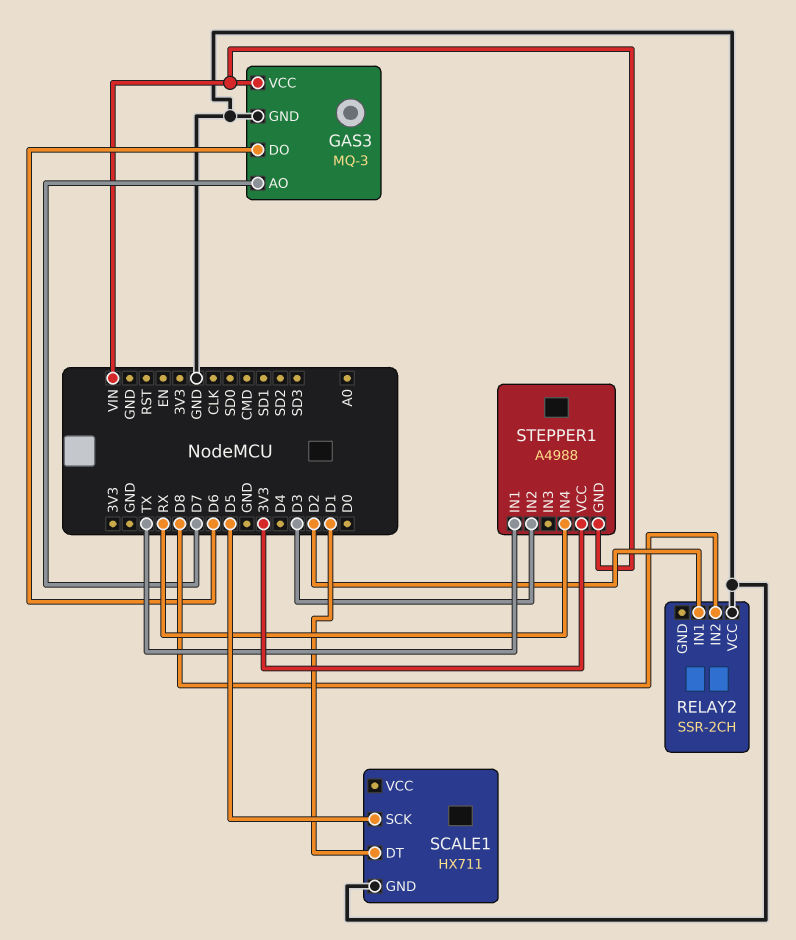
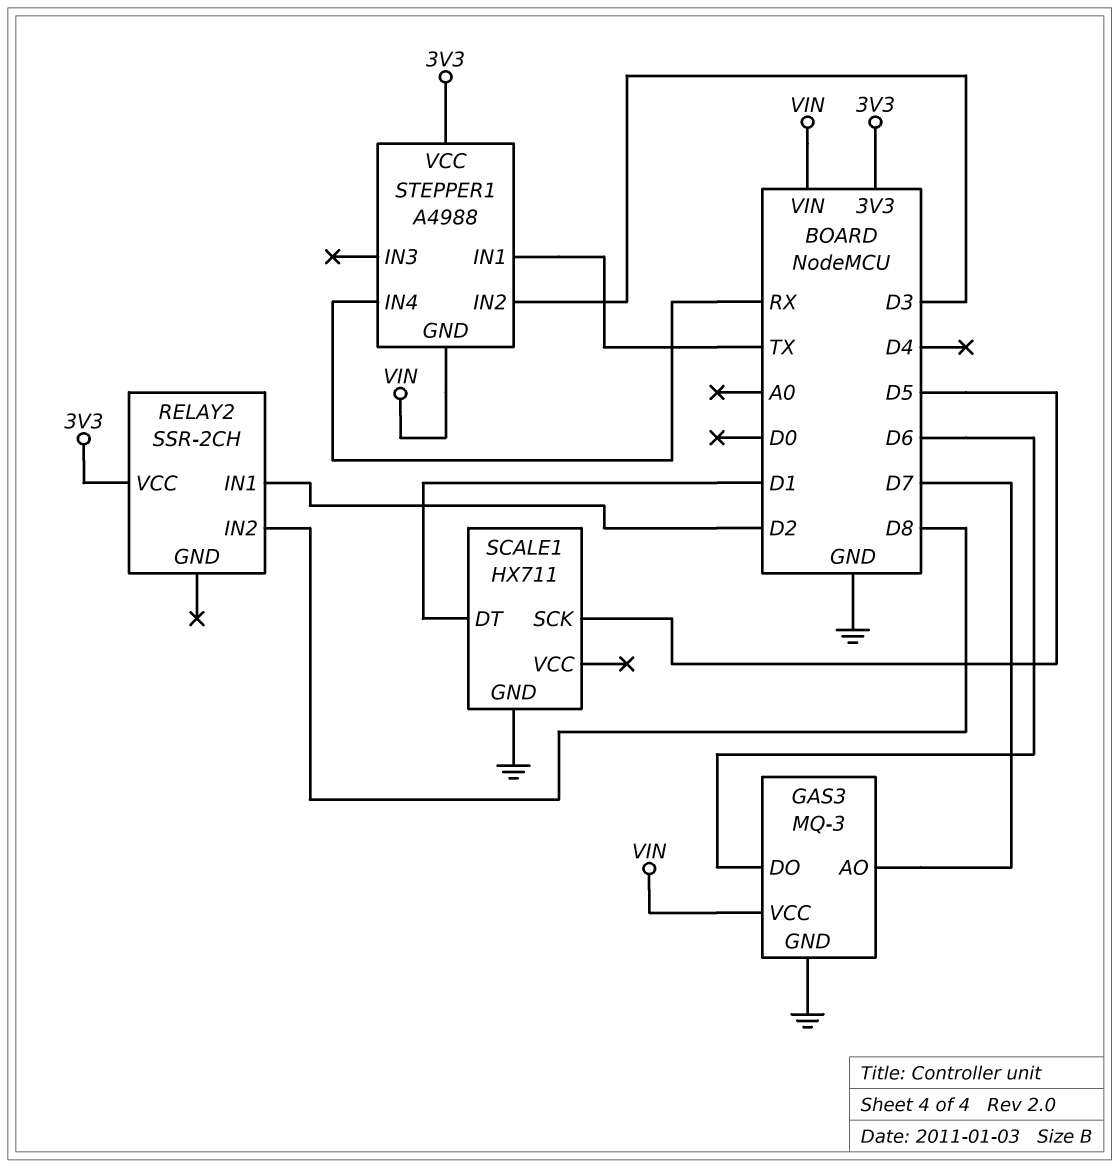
RELAY2 pin VCC: GND -> 3V3

